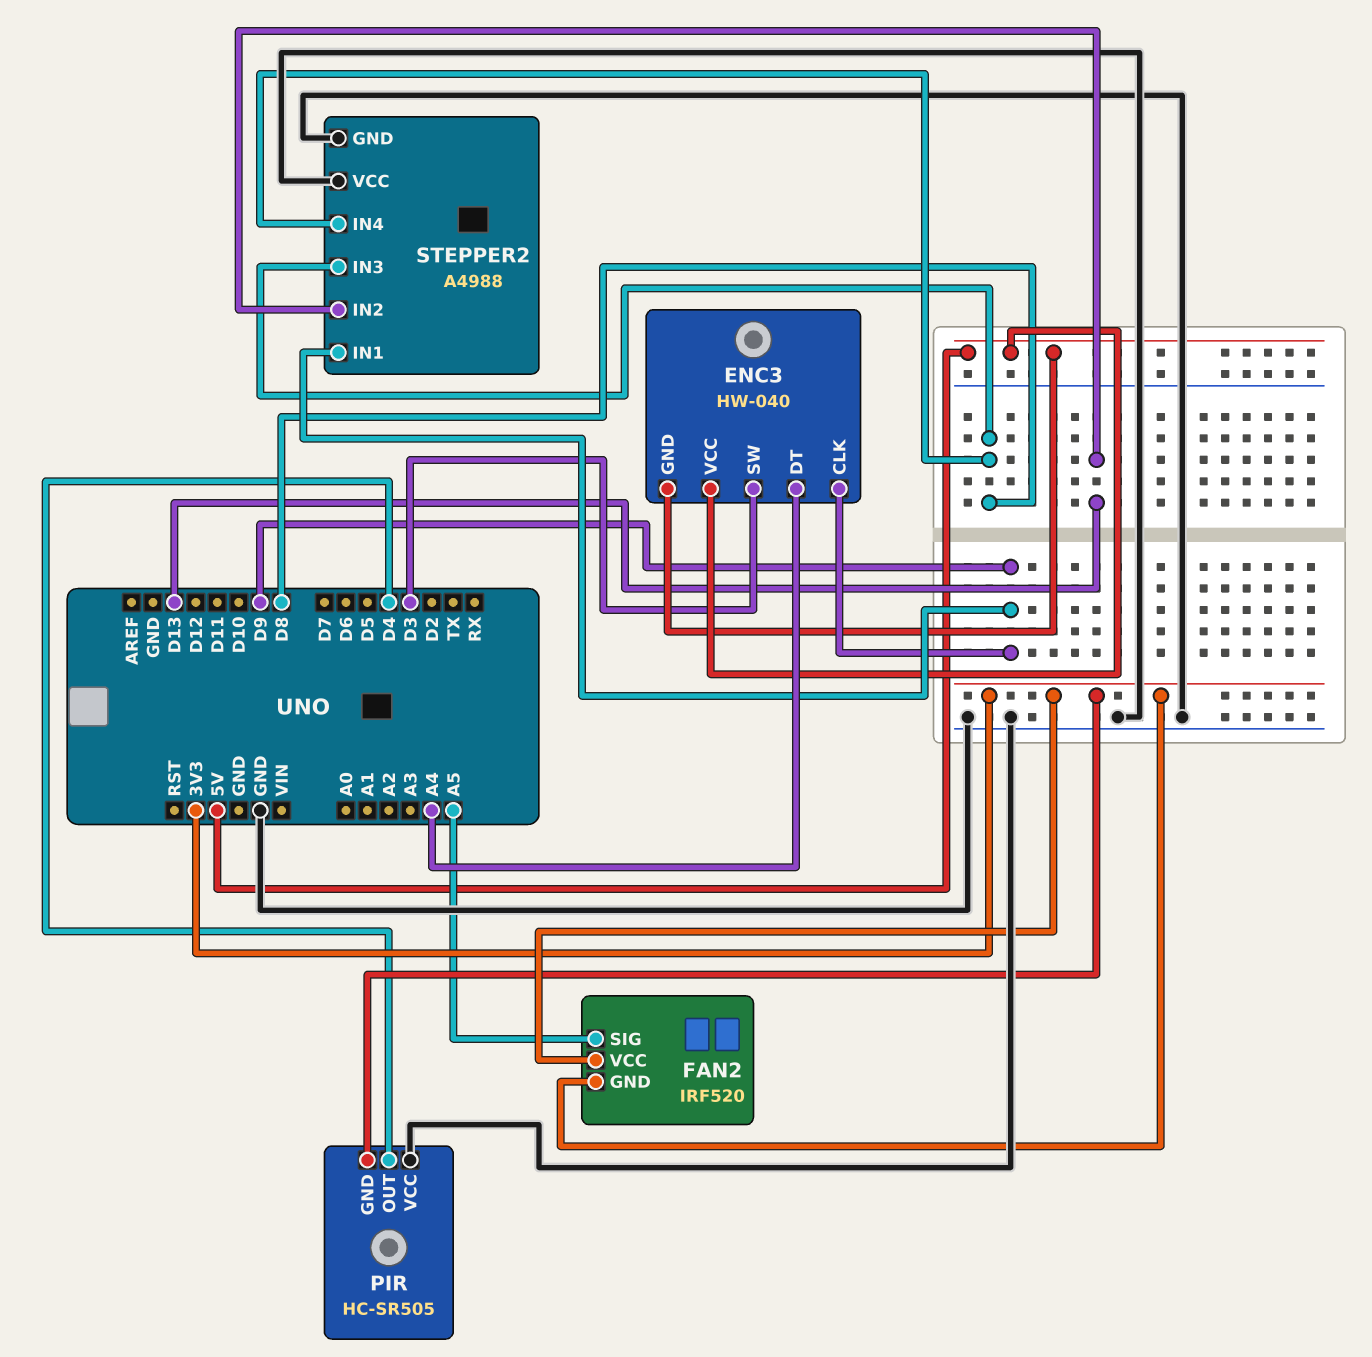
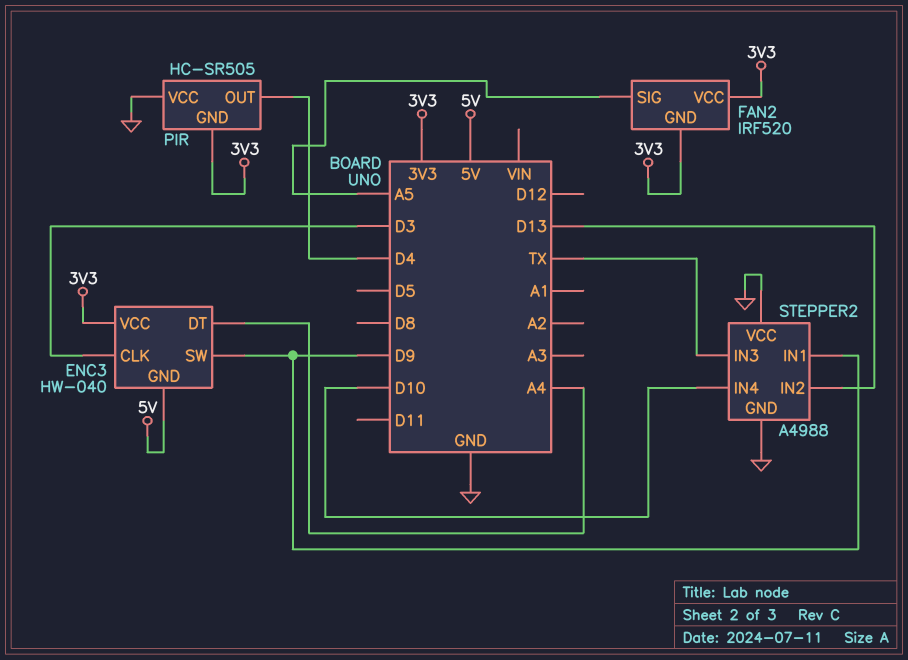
ENC3 pin CLK: D9 -> D3
ENC3 pin SW: D3 -> D9
ENC3 pin VCC: 5V -> 3V3
STEPPER2 pin IN3: D8 -> TX
STEPPER2 pin IN4: D8 -> D10

